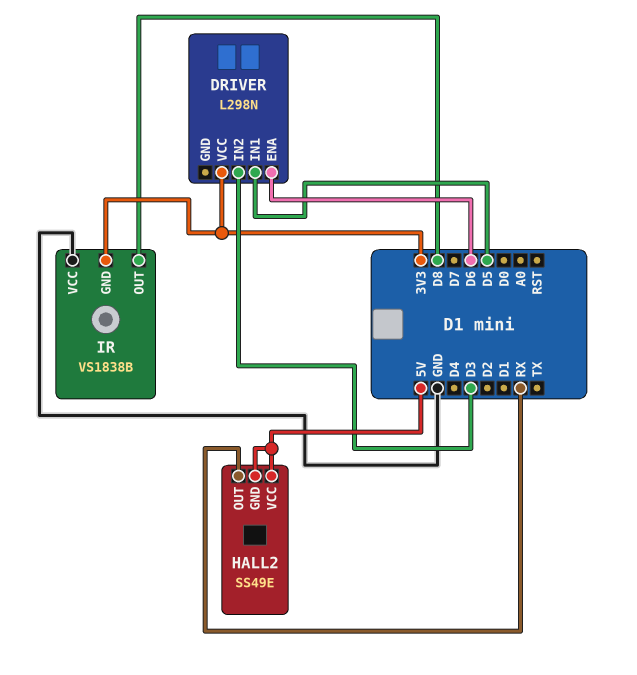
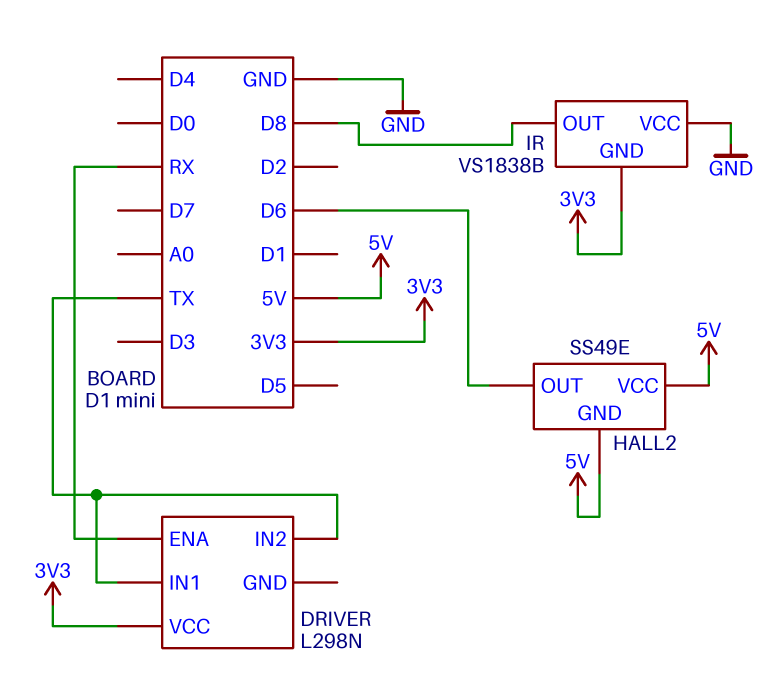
DRIVER pin ENA: D6 -> RX
DRIVER pin IN1: D5 -> TX
DRIVER pin IN2: D3 -> TX
HALL2 pin OUT: RX -> D6

